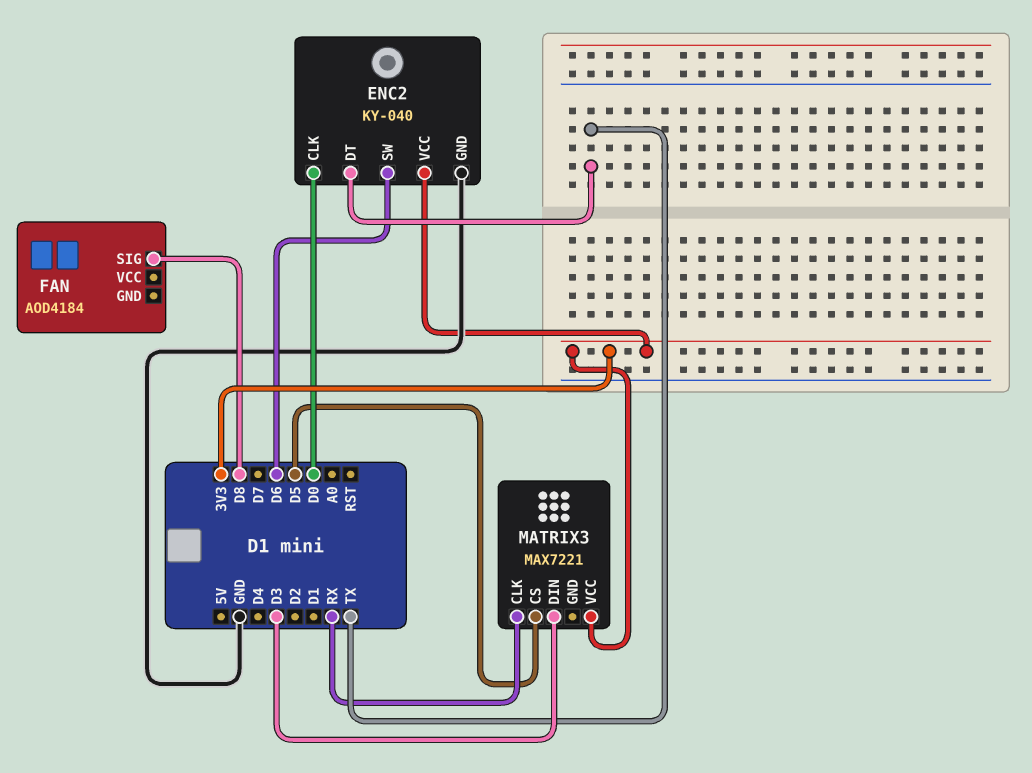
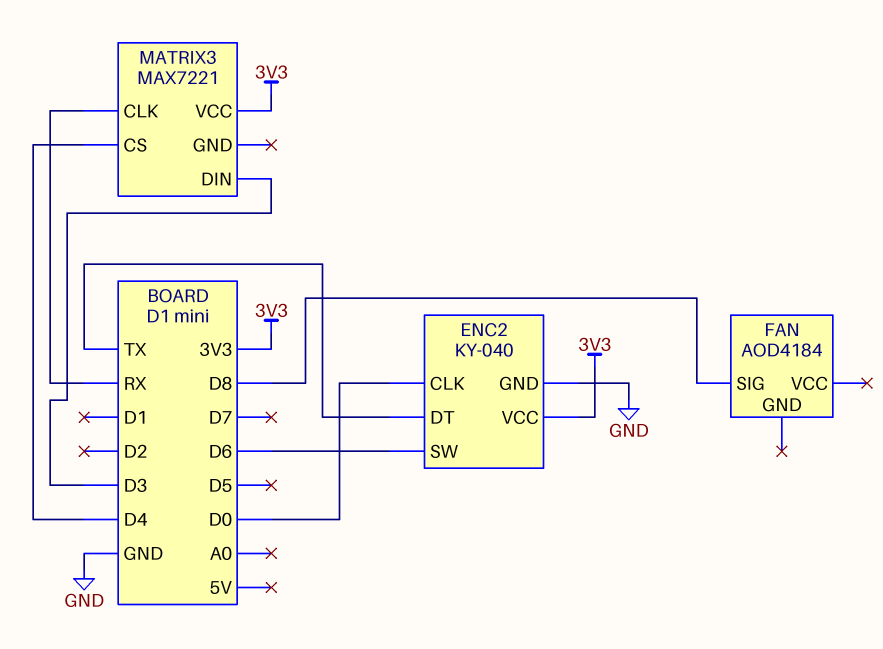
MATRIX3 pin CS: D5 -> D4

